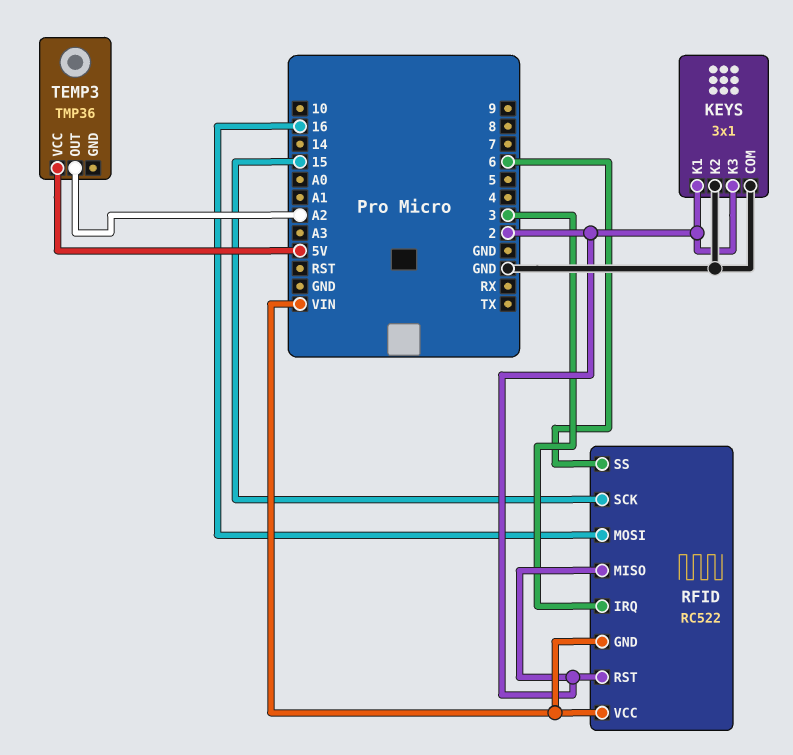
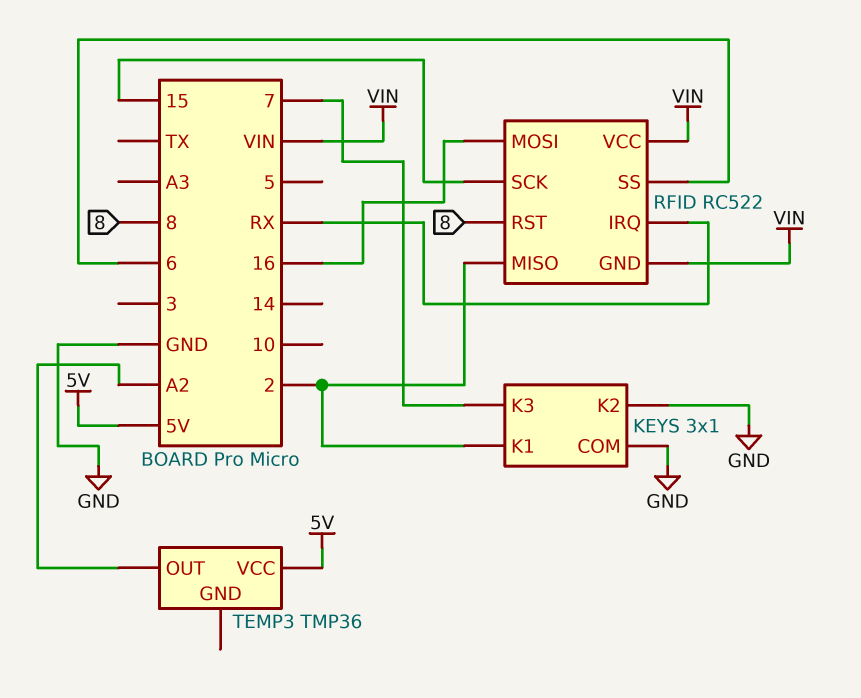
KEYS pin K3: 2 -> 7
RFID pin IRQ: 3 -> RX
RFID pin RST: 2 -> 8

